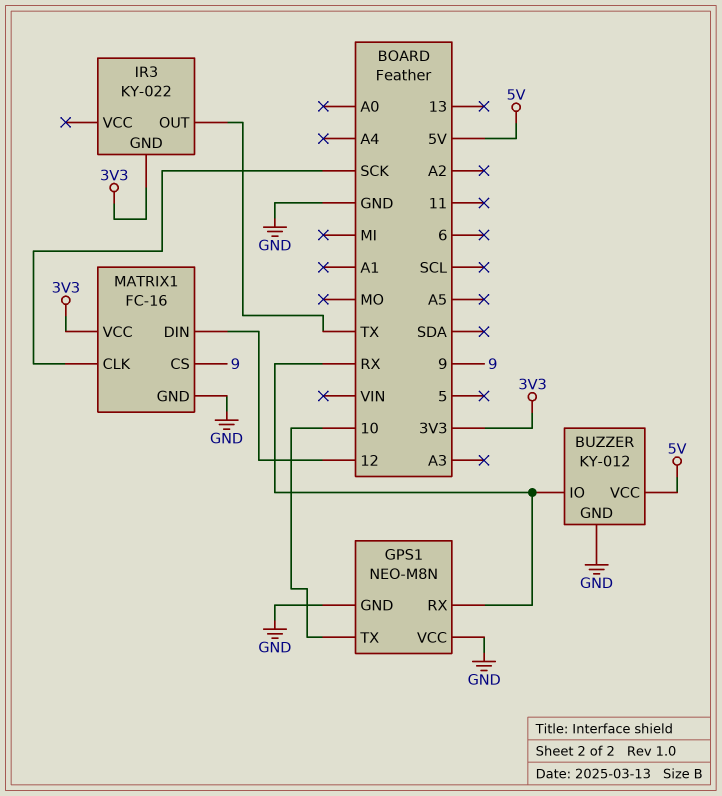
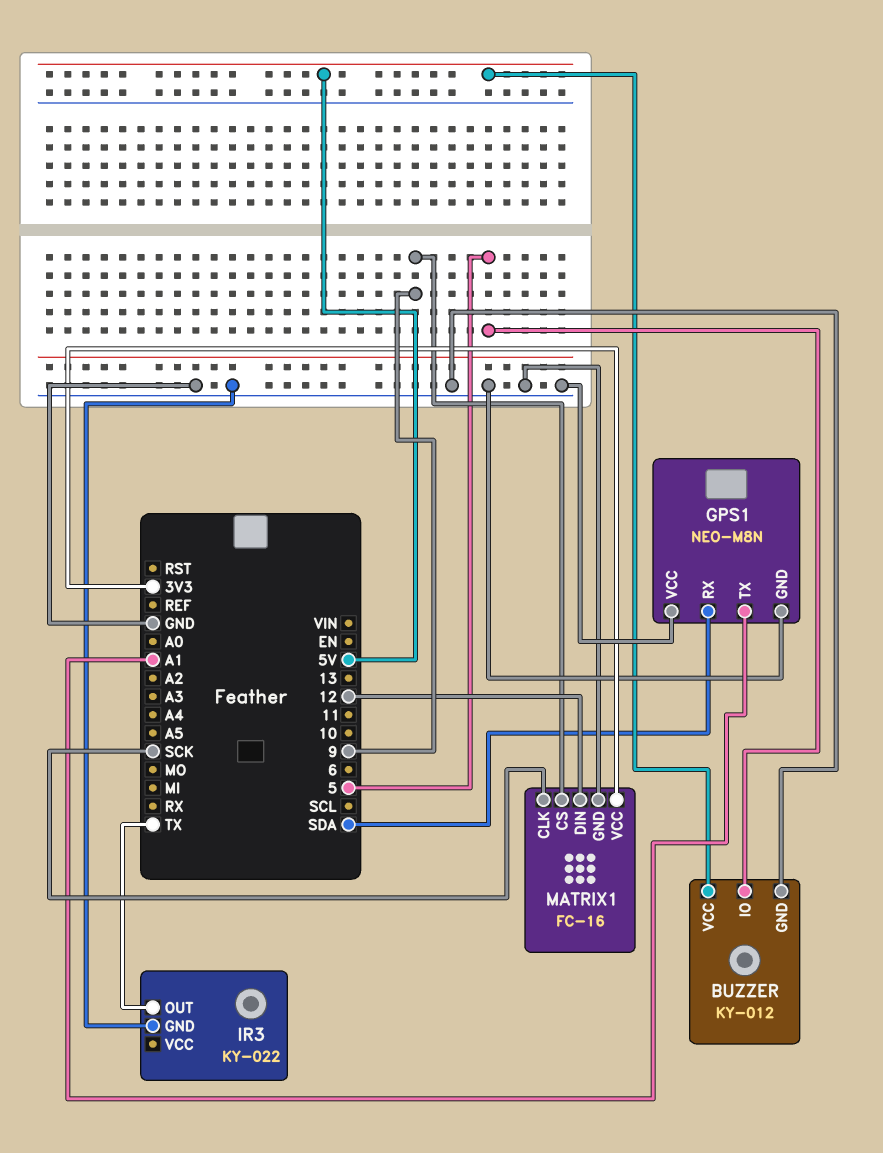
BUZZER pin IO: RX -> 5
GPS1 pin RX: RX -> SDA
GPS1 pin TX: 10 -> A1
IR3 pin GND: 3V3 -> GND

